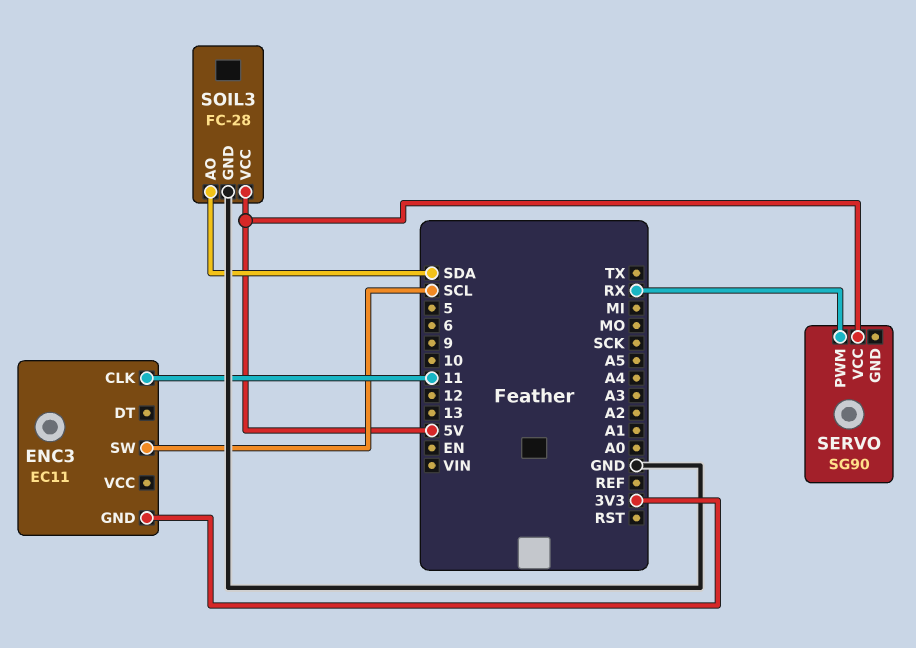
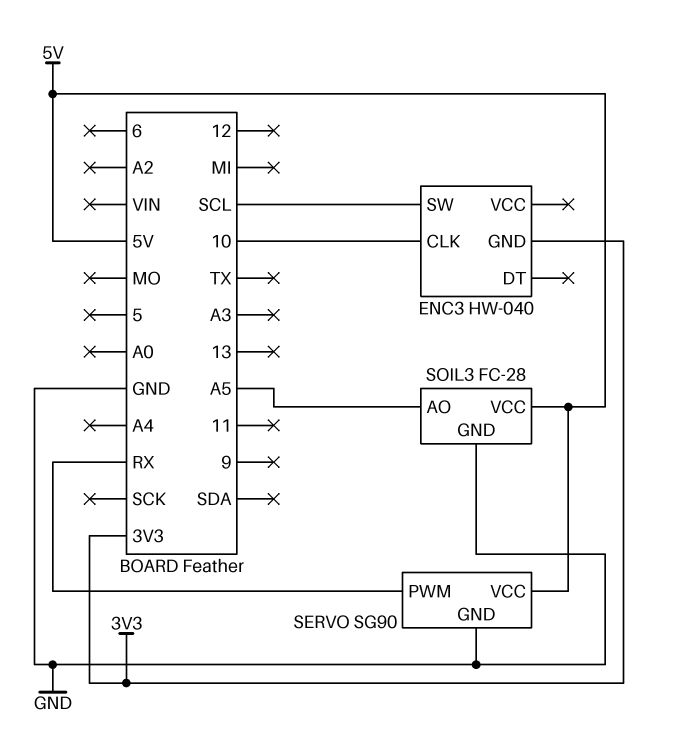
ENC3: EC11 -> HW-040
ENC3 pin CLK: 11 -> 10
SERVO pin GND: none -> GND
SOIL3 pin AO: SDA -> A5

